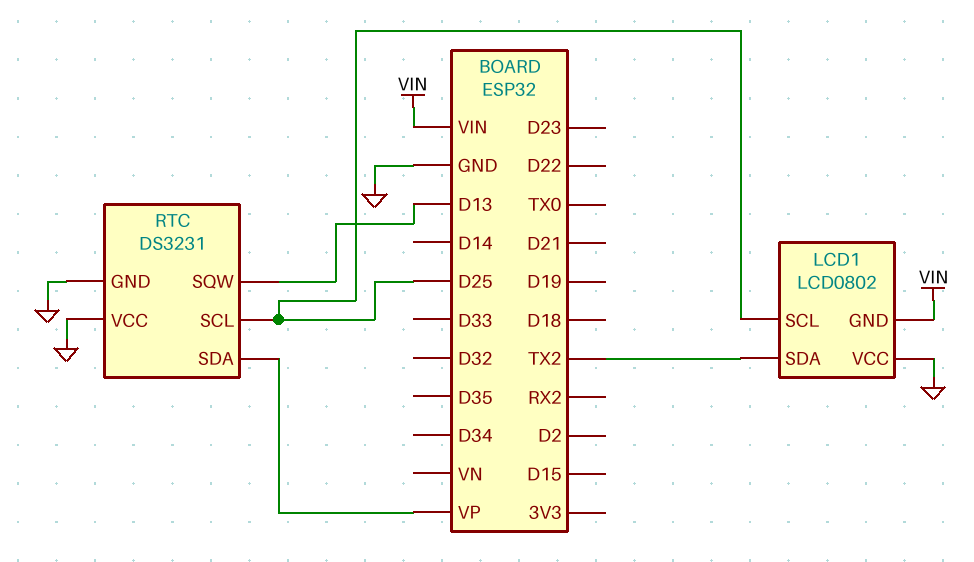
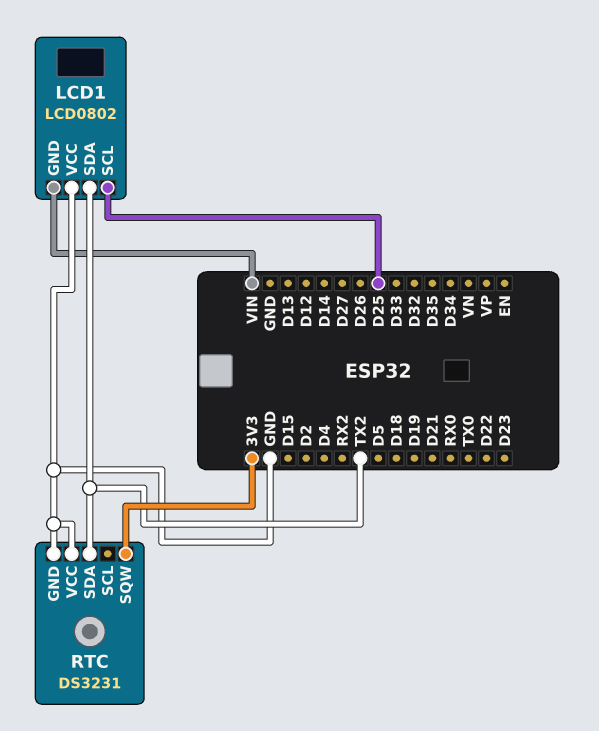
RTC pin SCL: D25 -> none
RTC pin SDA: VP -> TX2
RTC pin SQW: D13 -> 3V3

